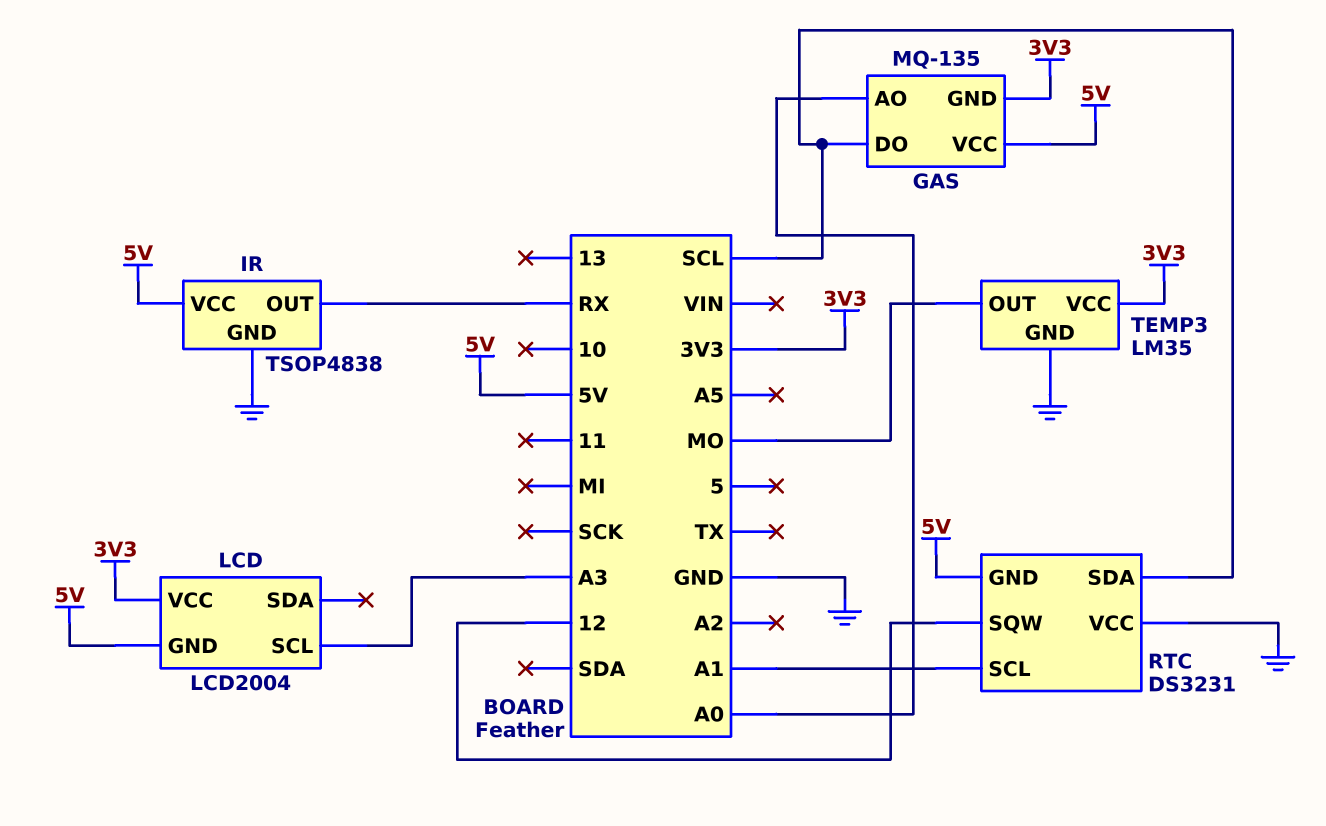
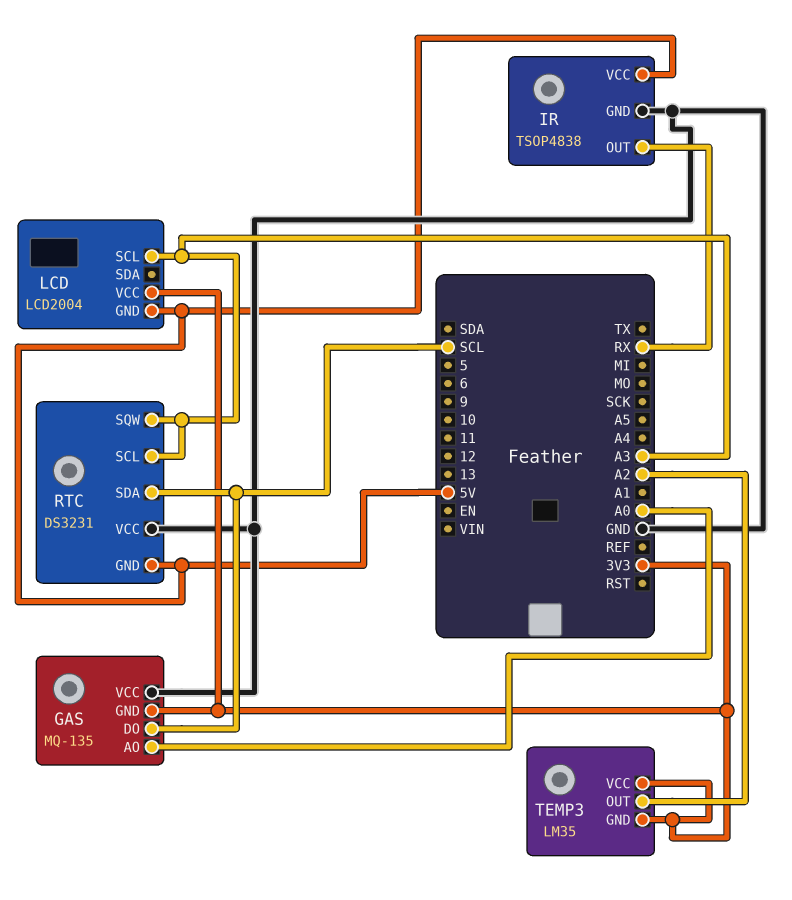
GAS pin VCC: 5V -> GND
RTC pin SCL: A1 -> A3
RTC pin SQW: 12 -> A3
TEMP3 pin GND: GND -> 3V3
TEMP3 pin OUT: MO -> A2

